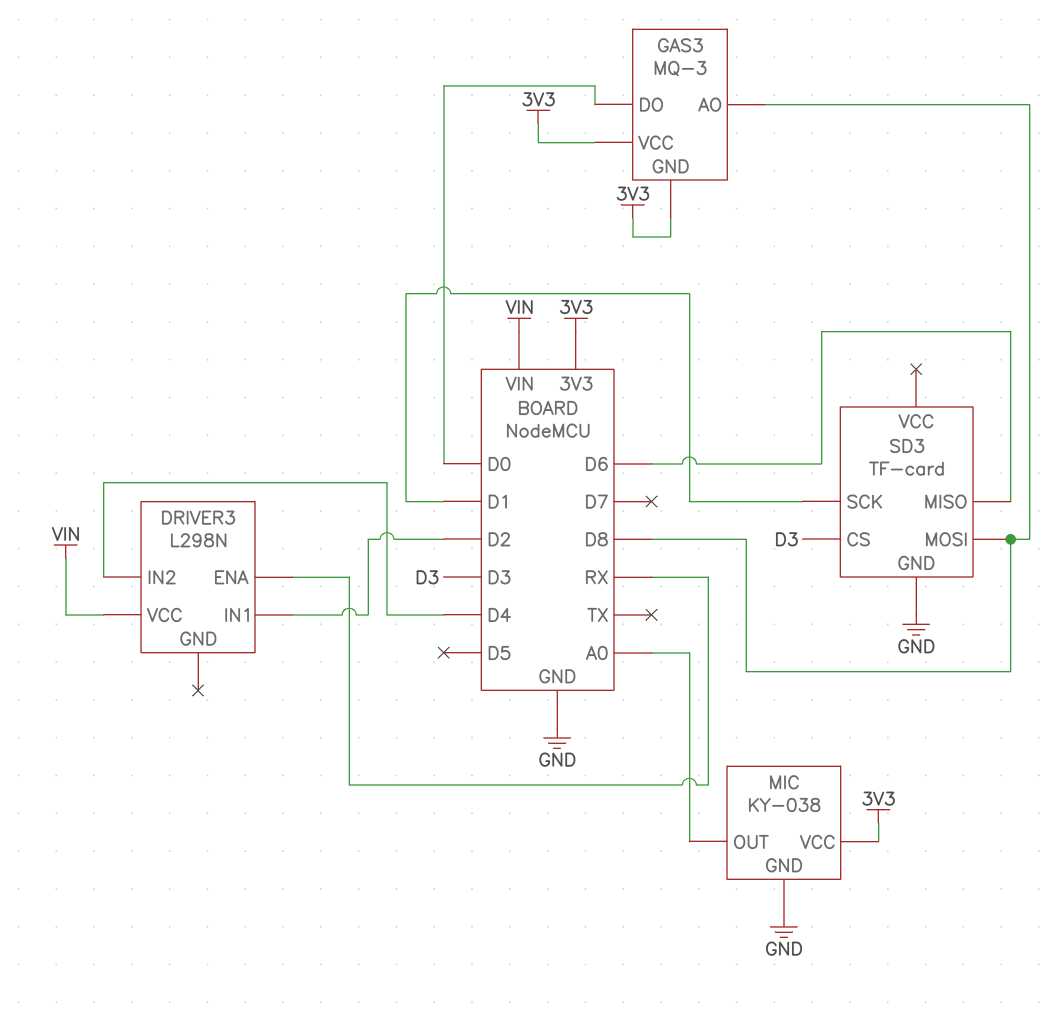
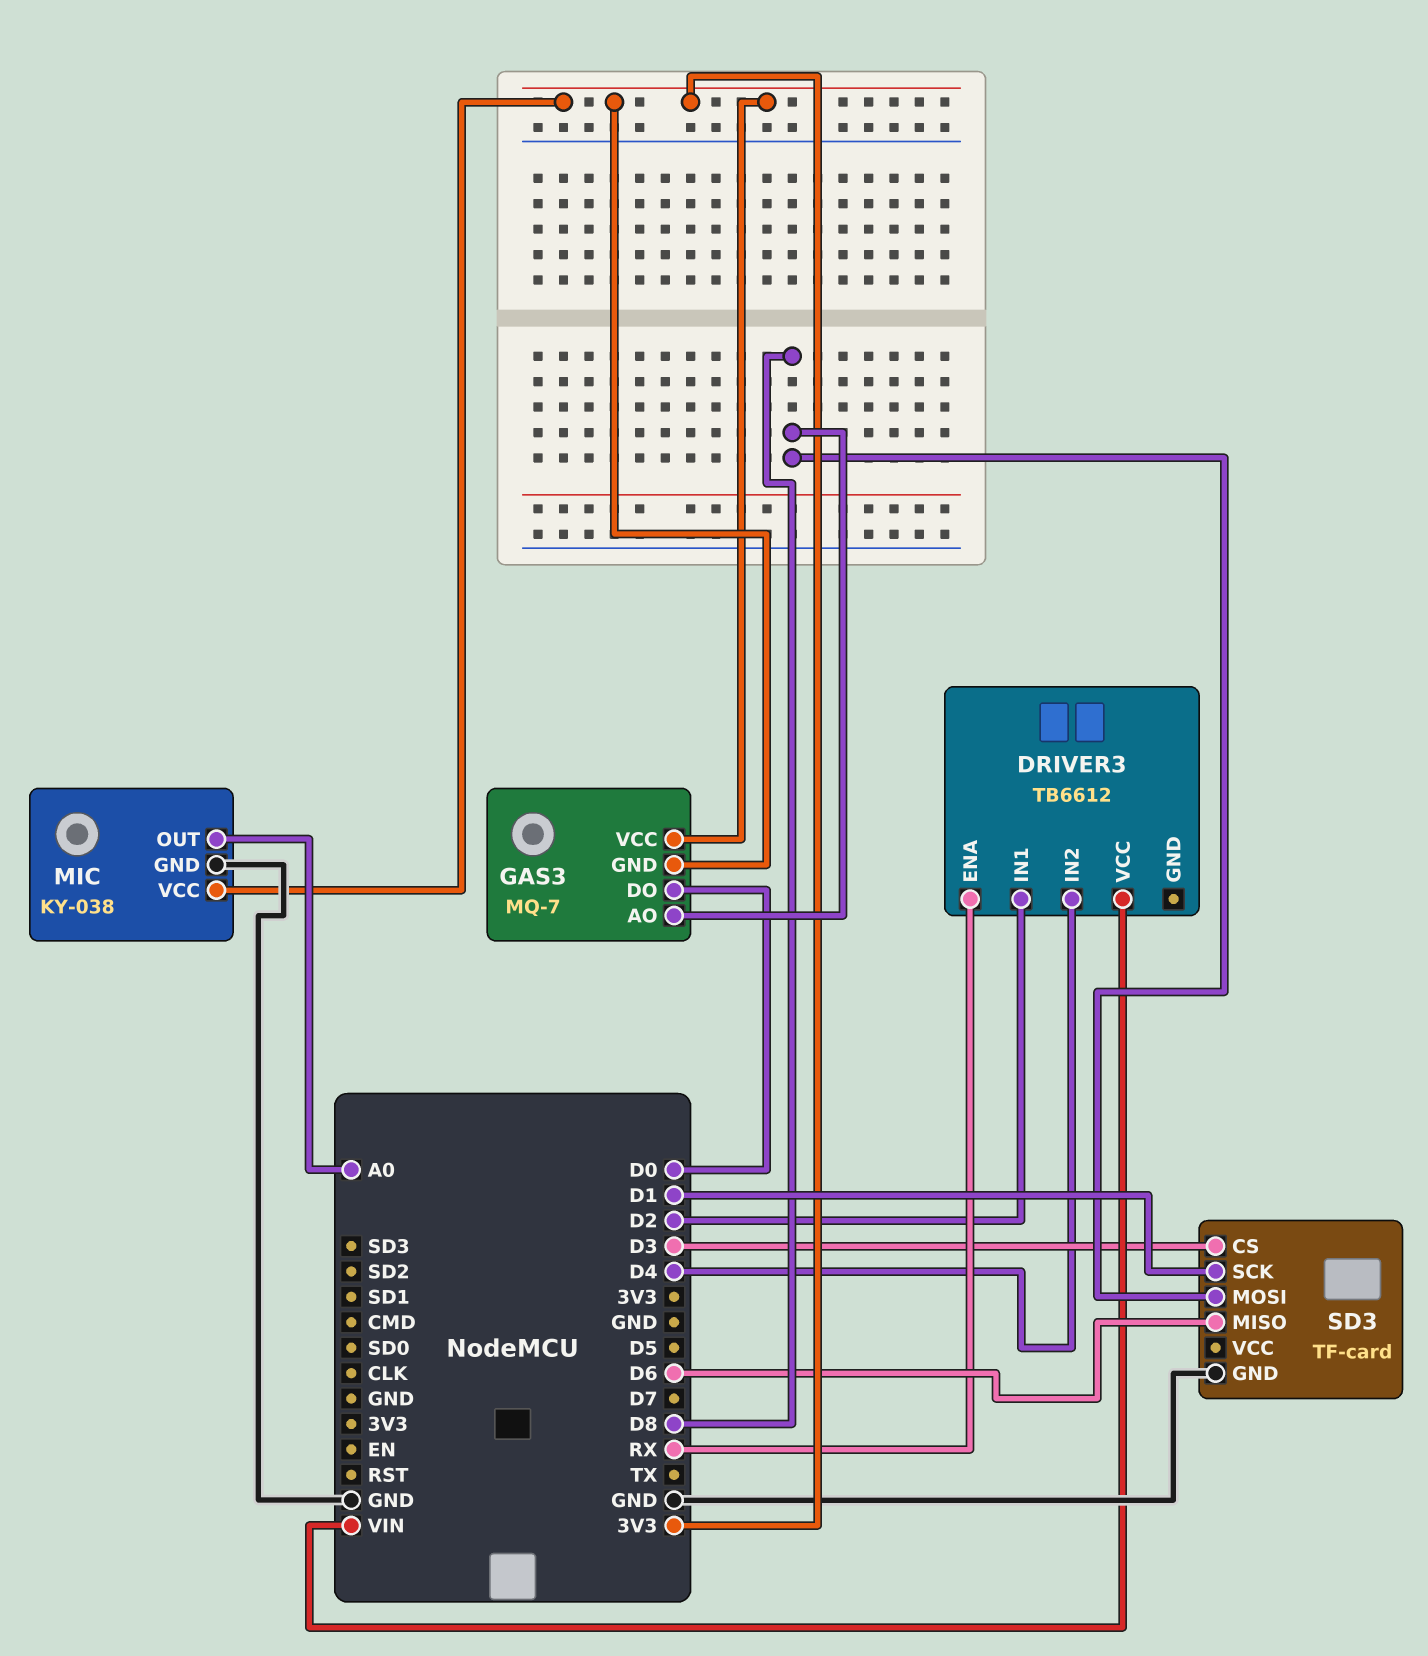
DRIVER3: L298N -> TB6612
GAS3: MQ-3 -> MQ-7

